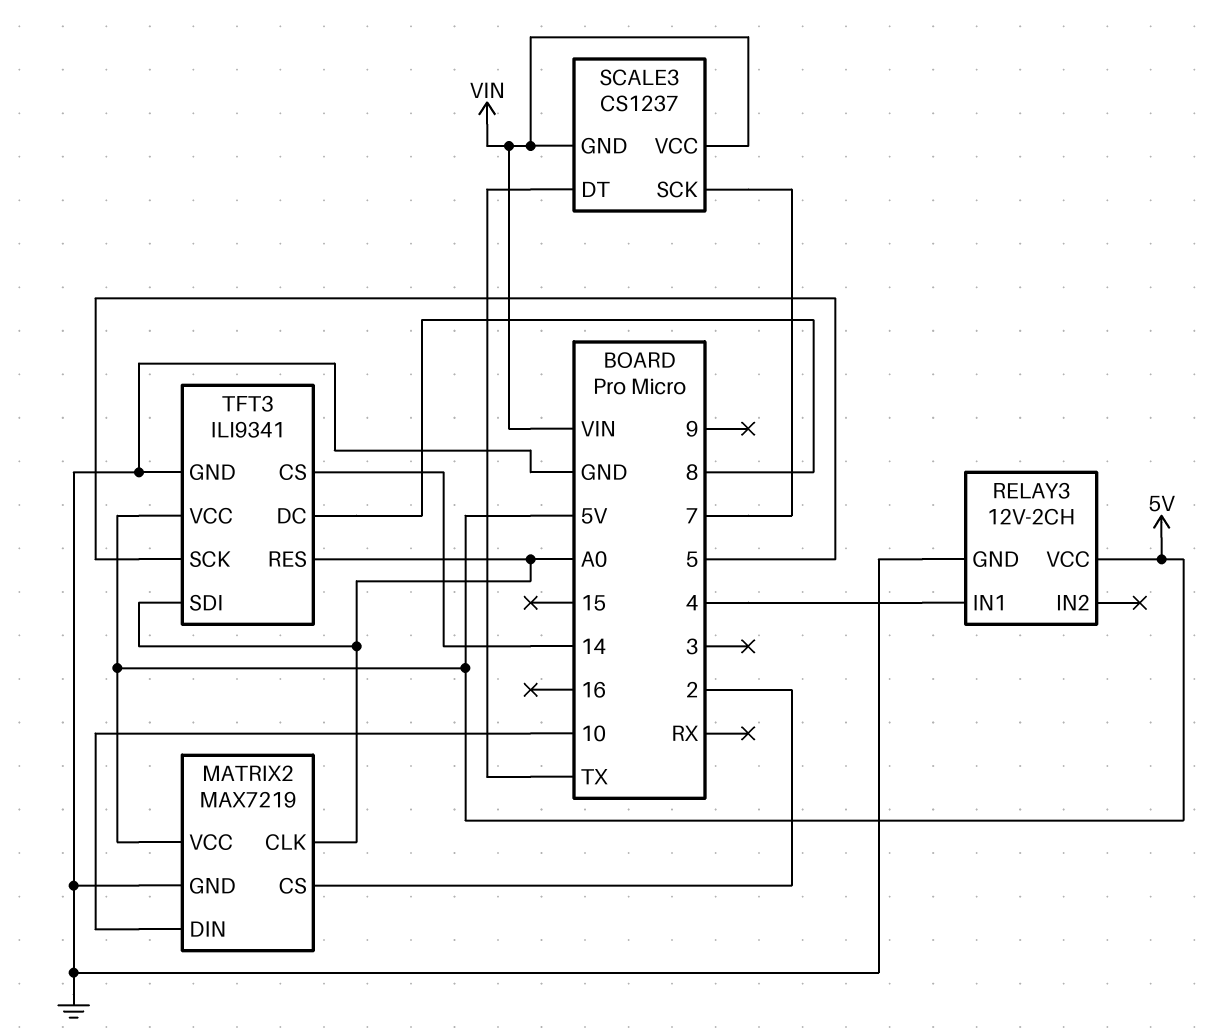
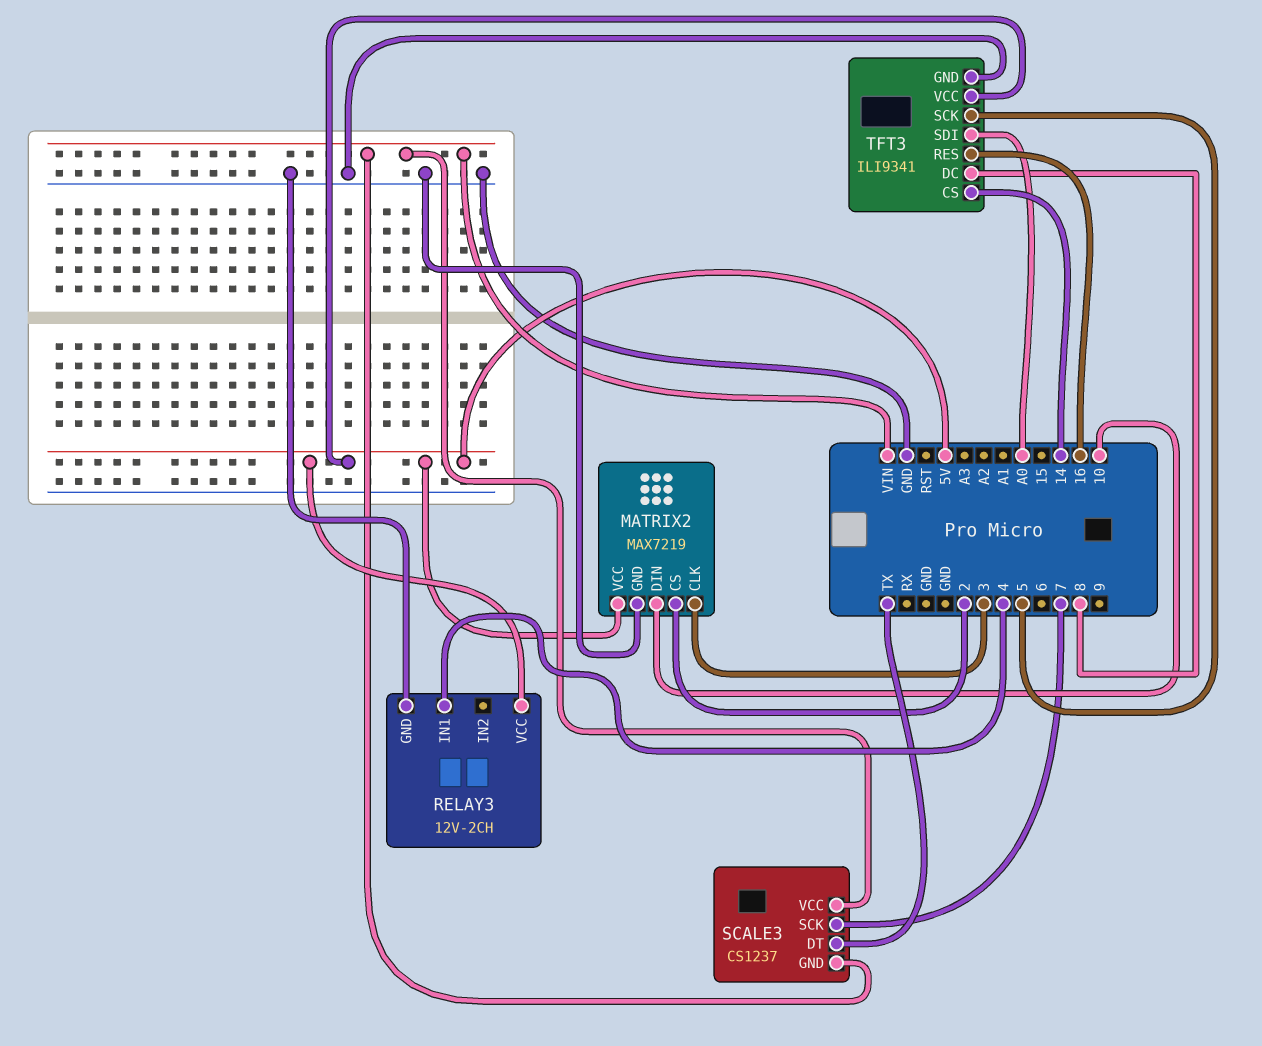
MATRIX2 pin CLK: A0 -> 3
TFT3 pin RES: A0 -> 16

